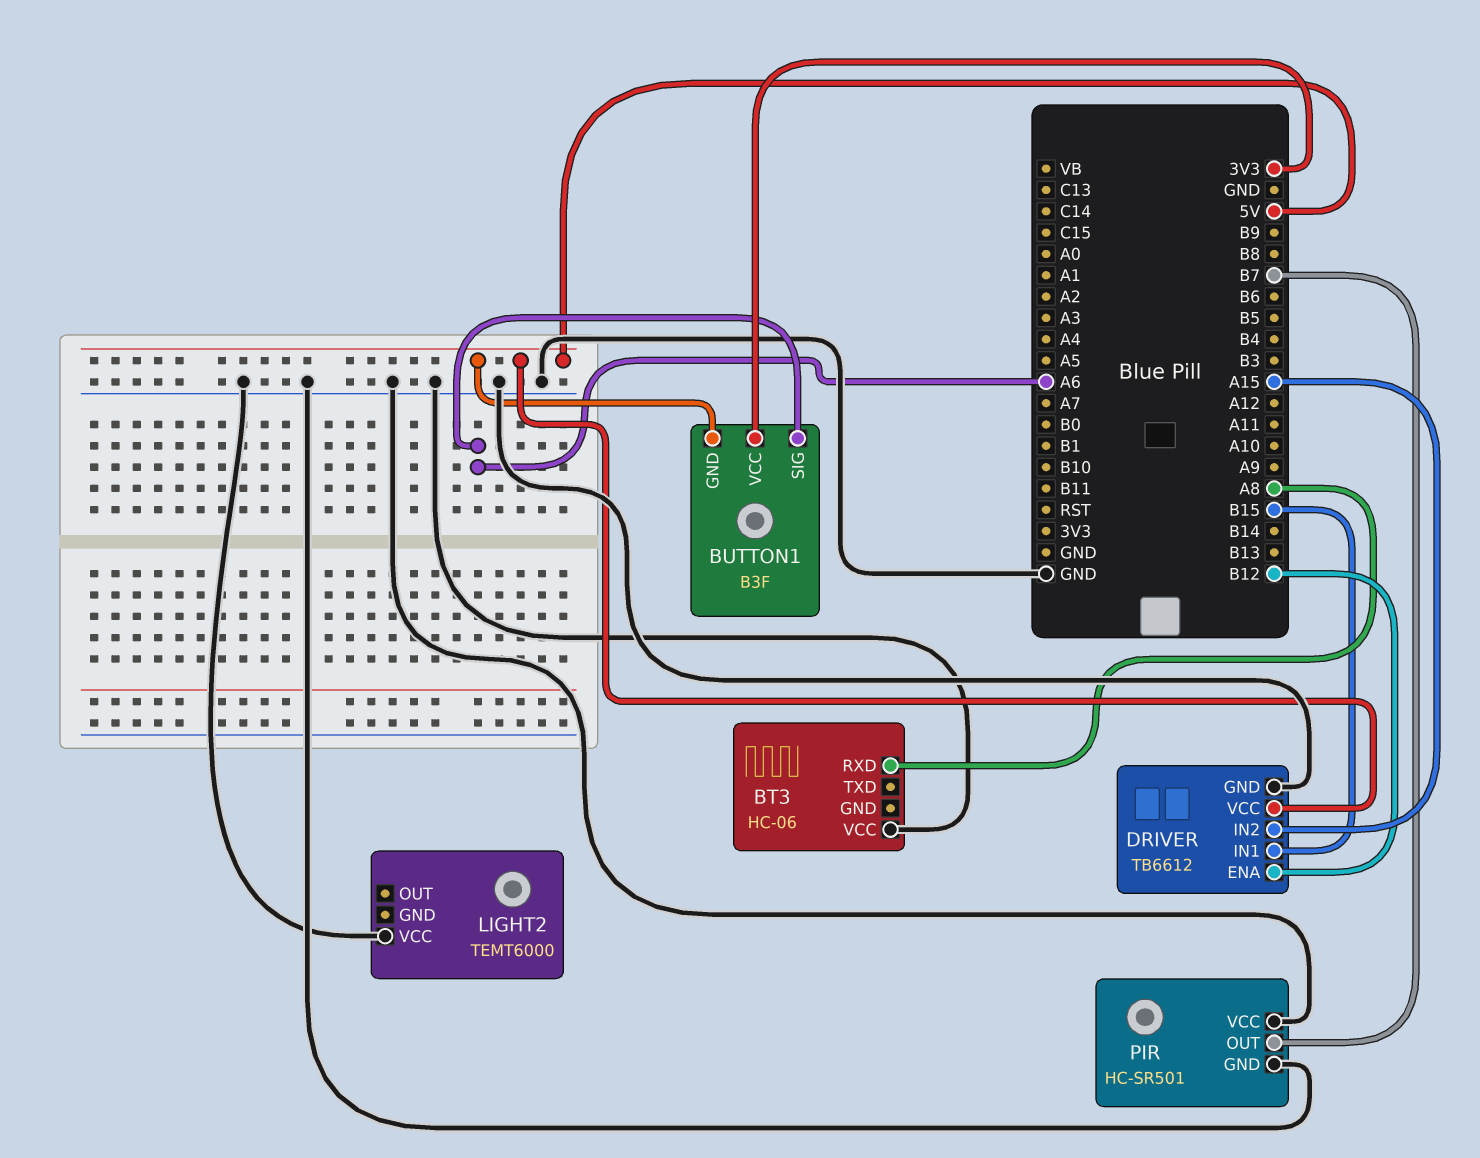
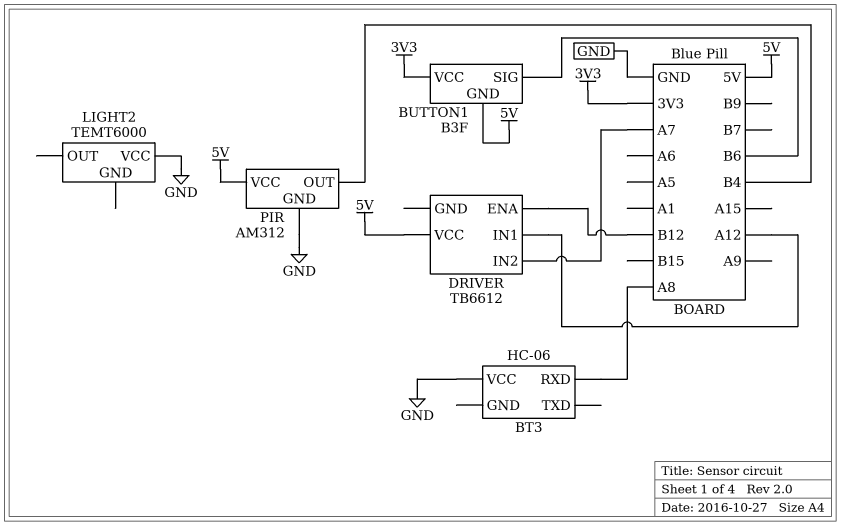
BUTTON1 pin SIG: A6 -> B6
DRIVER pin GND: GND -> none
DRIVER pin IN1: B15 -> A12
DRIVER pin IN2: A15 -> A7
PIR: HC-SR501 -> AM312
PIR pin OUT: B7 -> B4
PIR pin VCC: GND -> 5V

